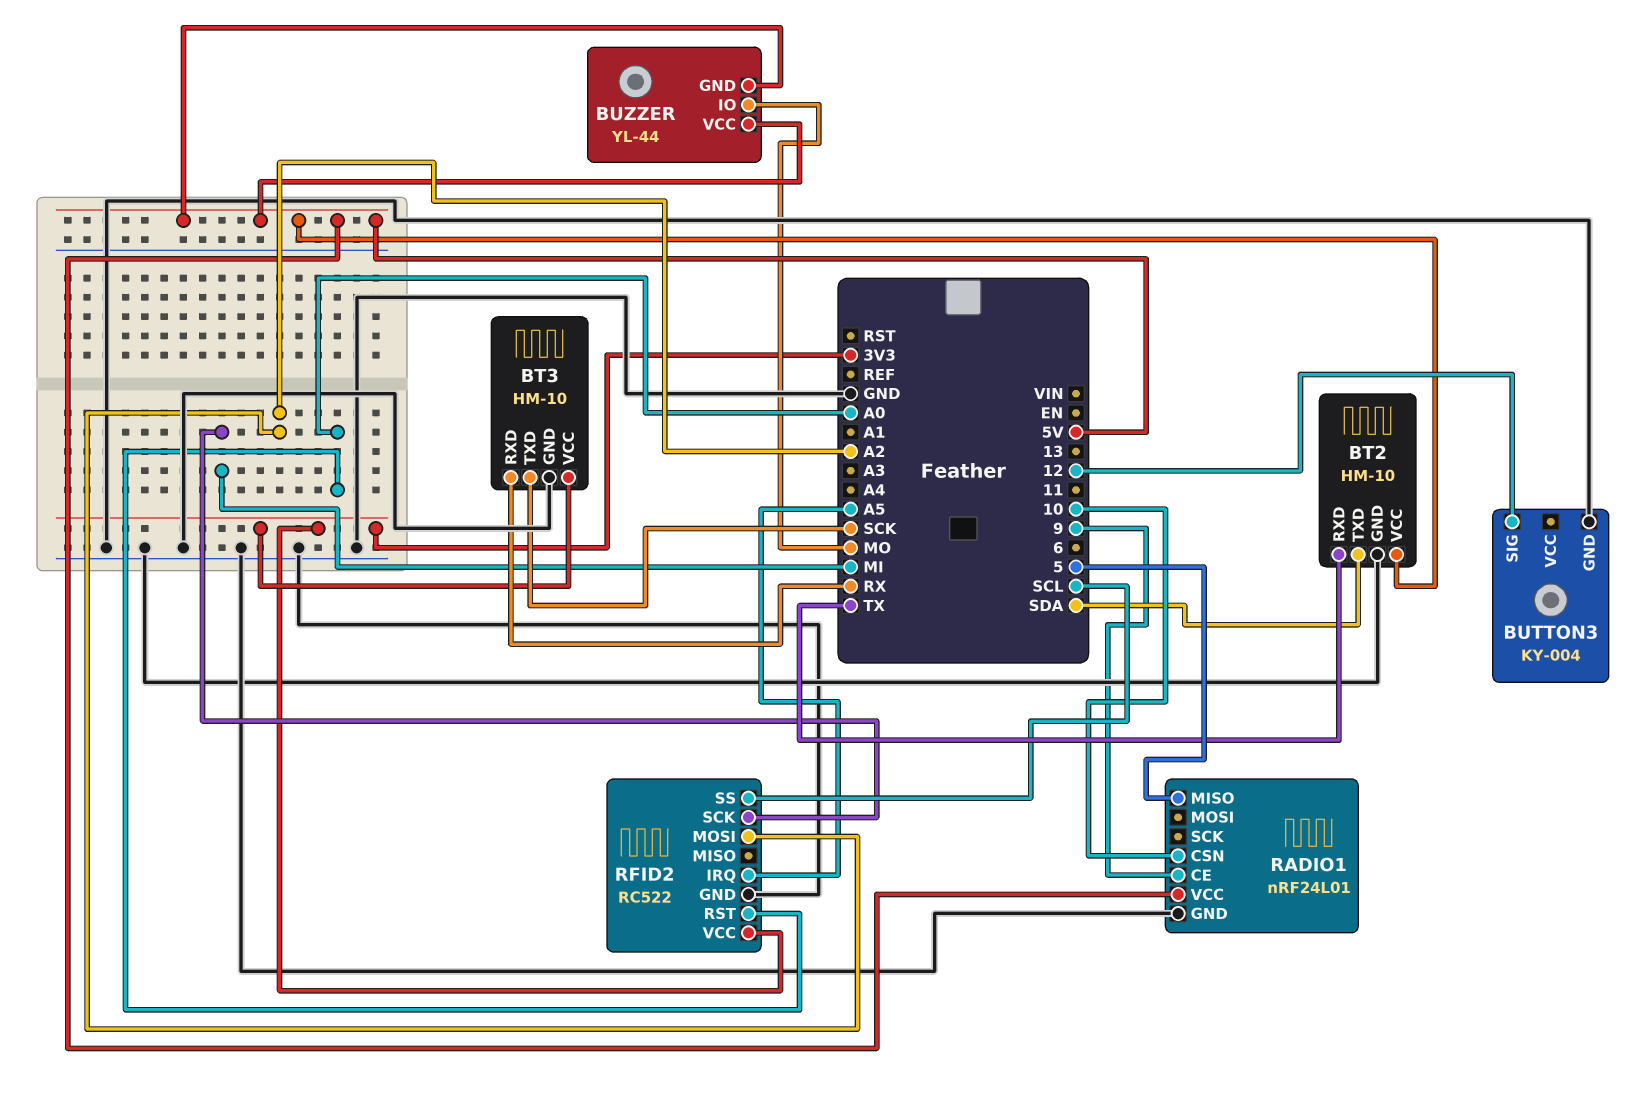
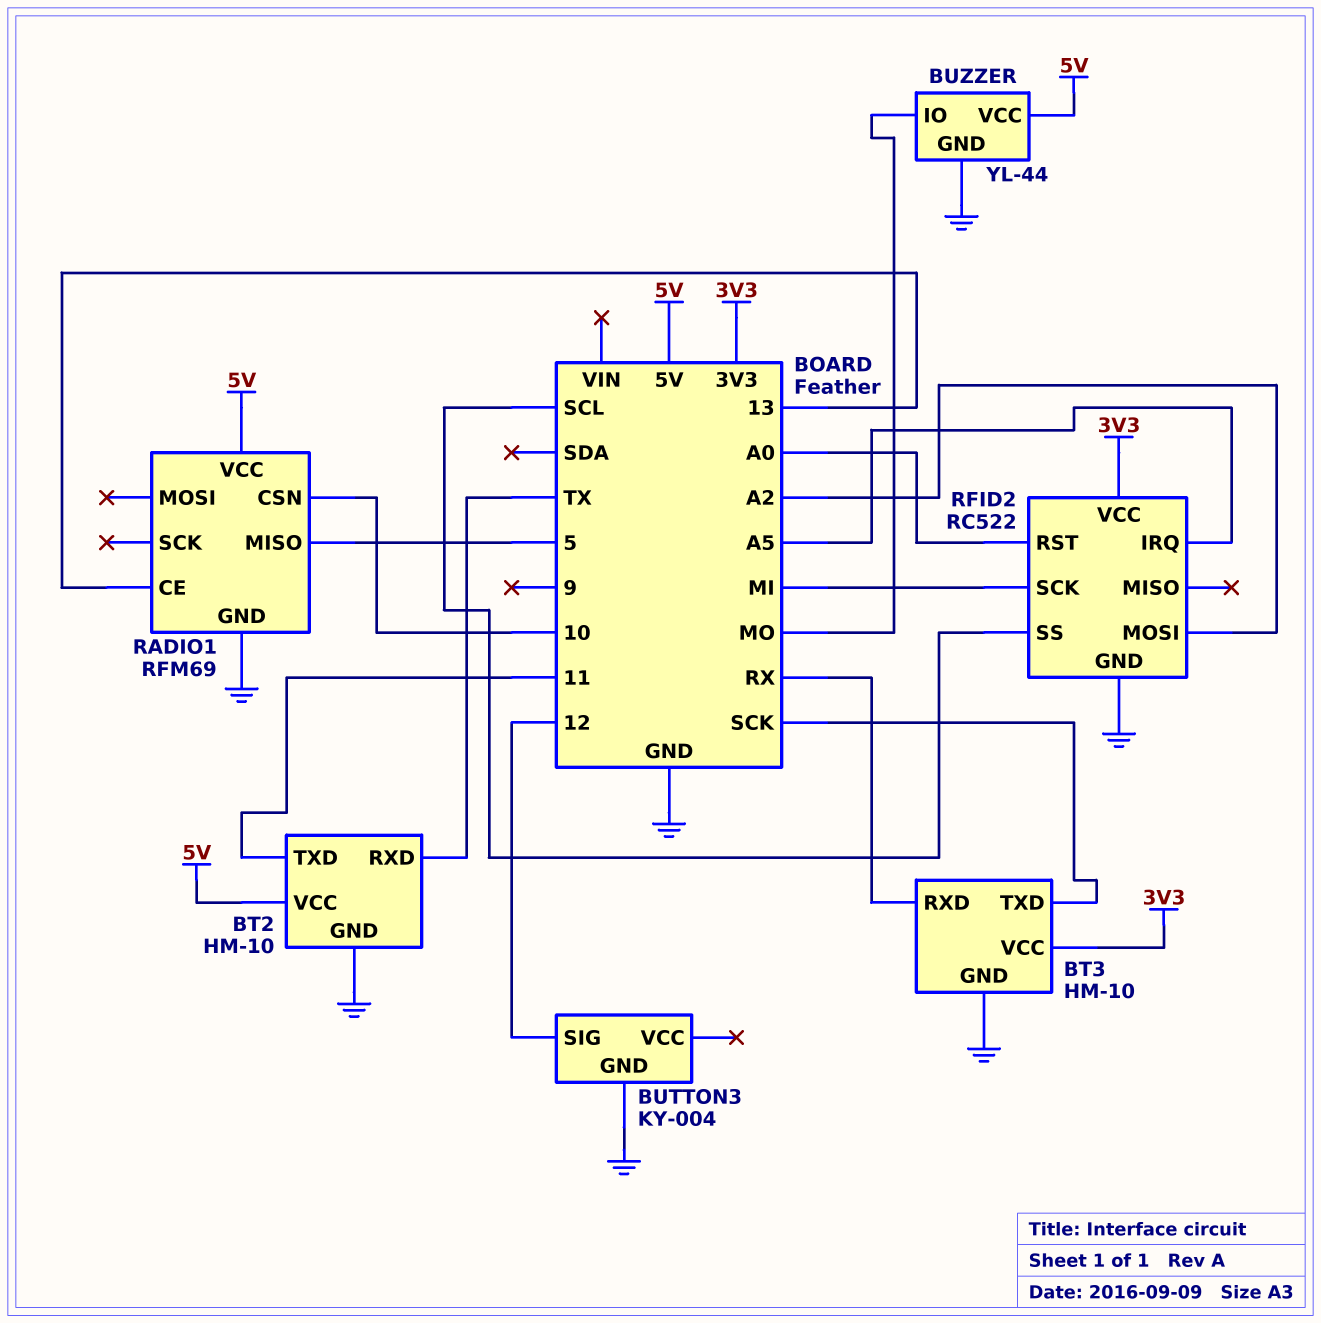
BT2 pin TXD: SDA -> 11
BUZZER pin GND: 5V -> GND
RADIO1: nRF24L01 -> RFM69
RADIO1 pin CE: 9 -> 13

